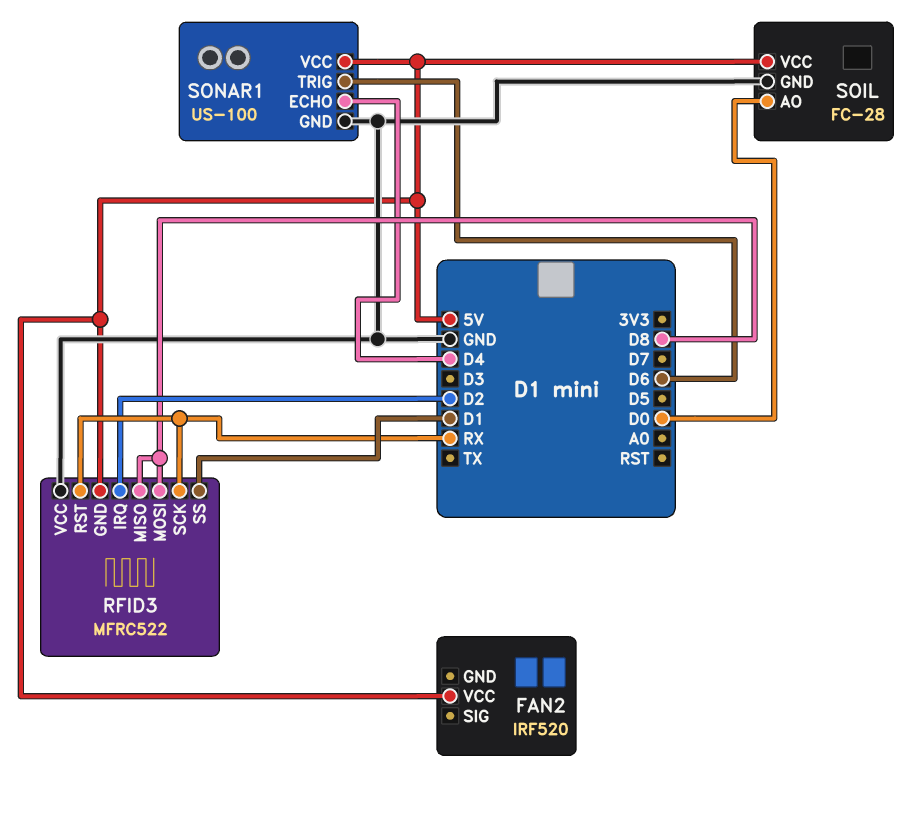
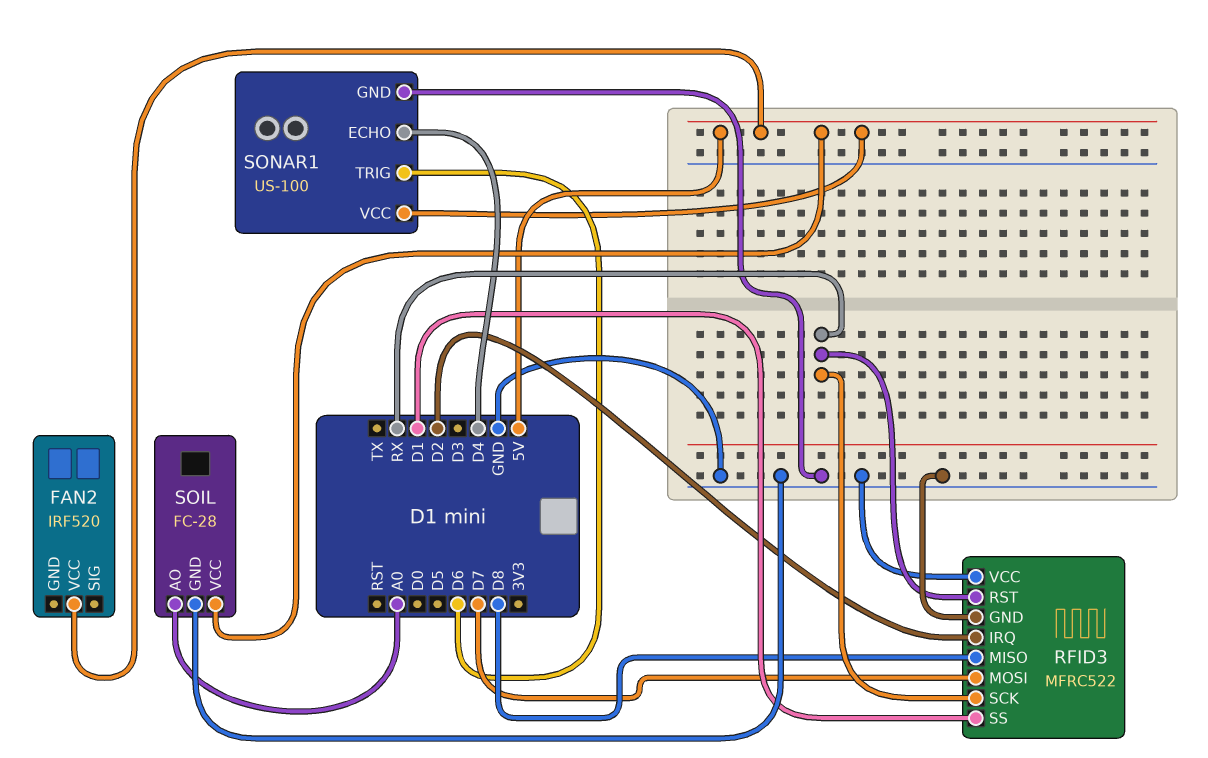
RFID3 pin GND: 5V -> GND
RFID3 pin MOSI: D8 -> D7
SOIL pin AO: D0 -> A0

